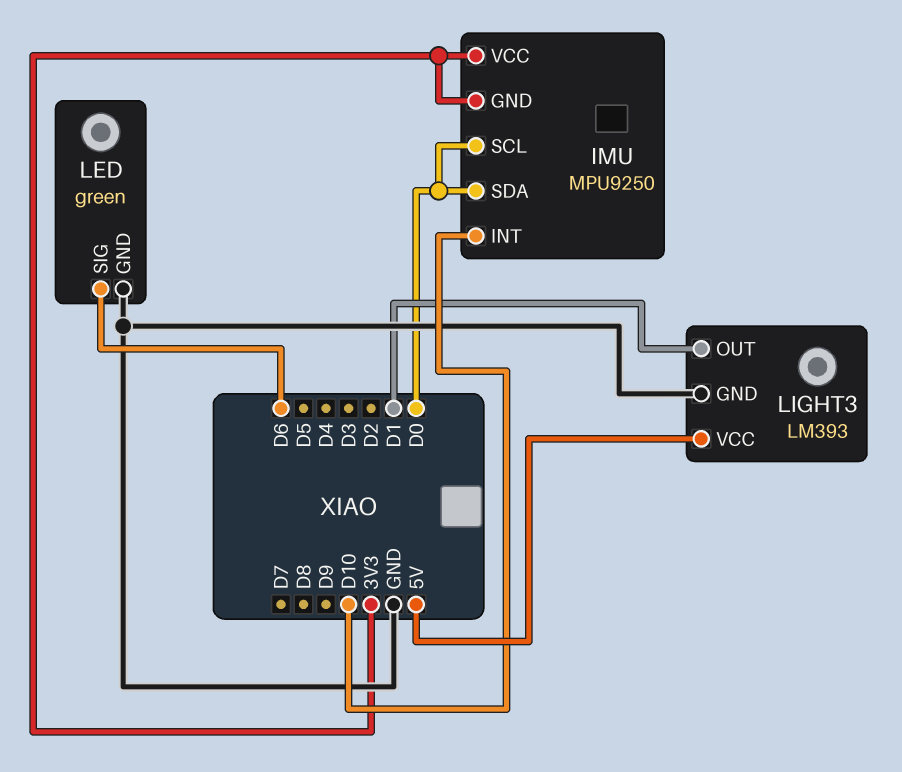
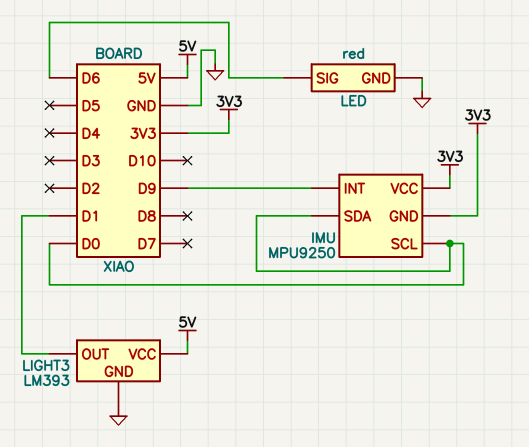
IMU pin INT: D10 -> D9
LED: green -> red

